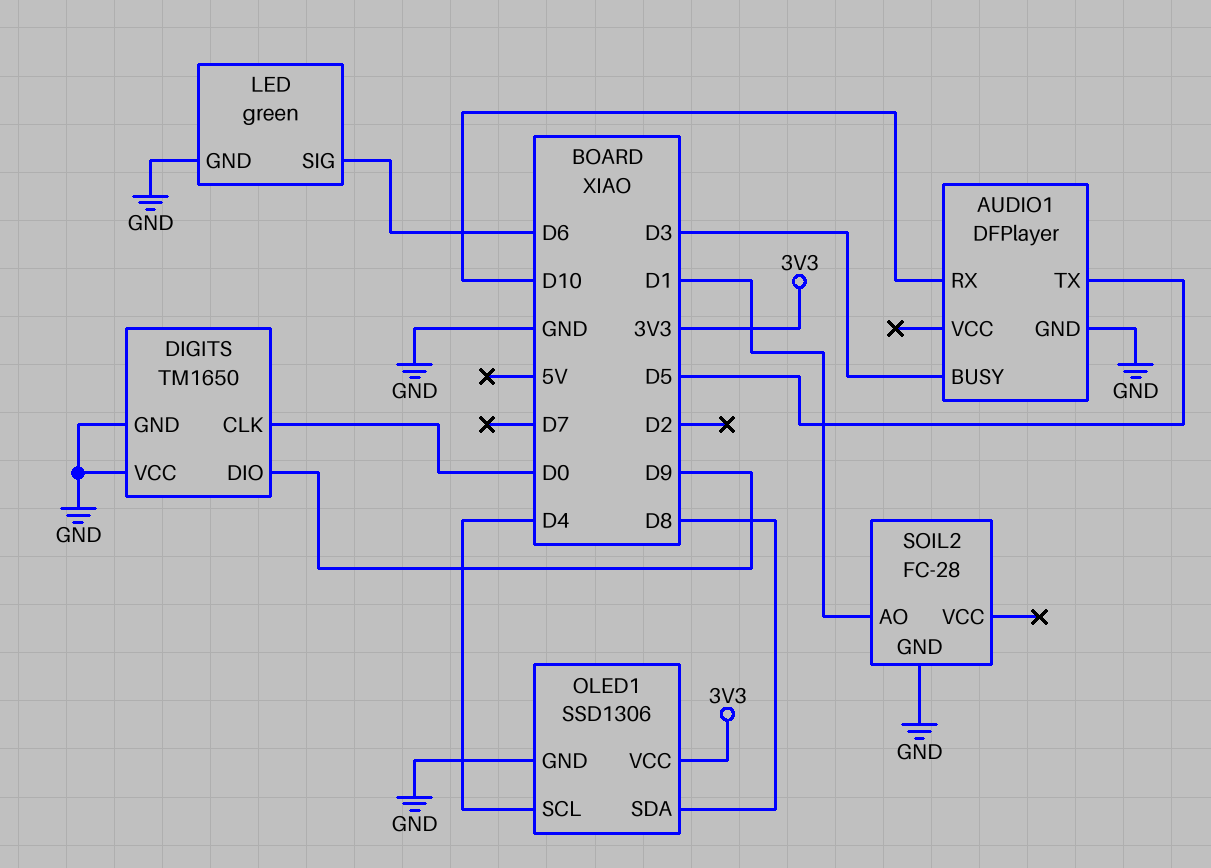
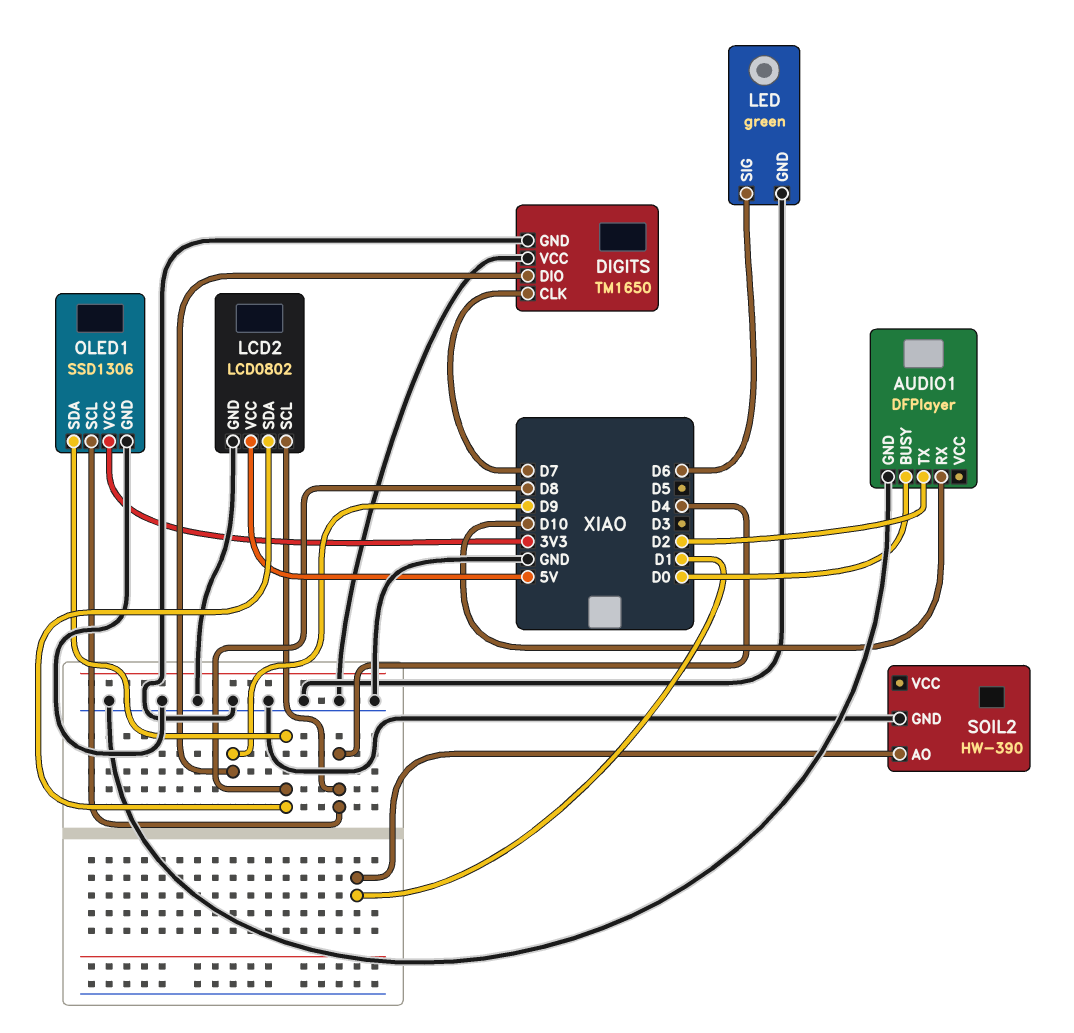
AUDIO1 pin BUSY: D3 -> D0
AUDIO1 pin TX: D5 -> D2
DIGITS pin CLK: D0 -> D7
LCD2: none -> LCD0802
LCD2 pin GND: none -> GND
LCD2 pin SCL: none -> D4
LCD2 pin SDA: none -> D8
LCD2 pin VCC: none -> 5V
SOIL2: FC-28 -> HW-390

